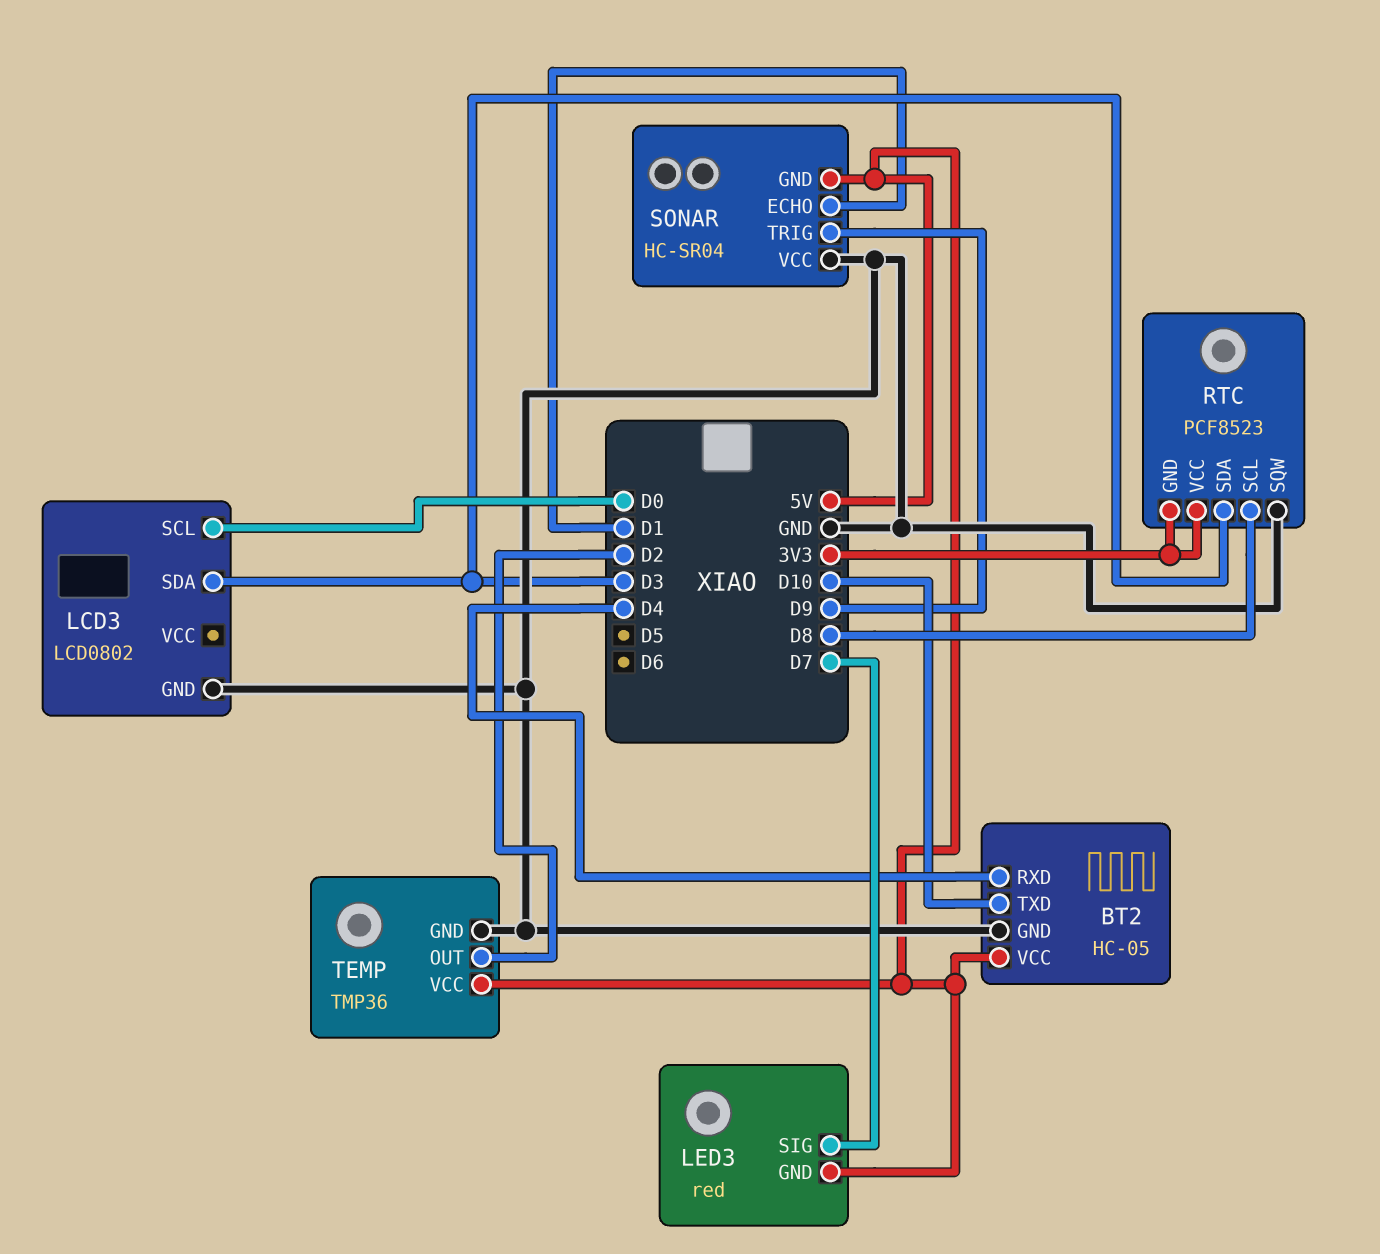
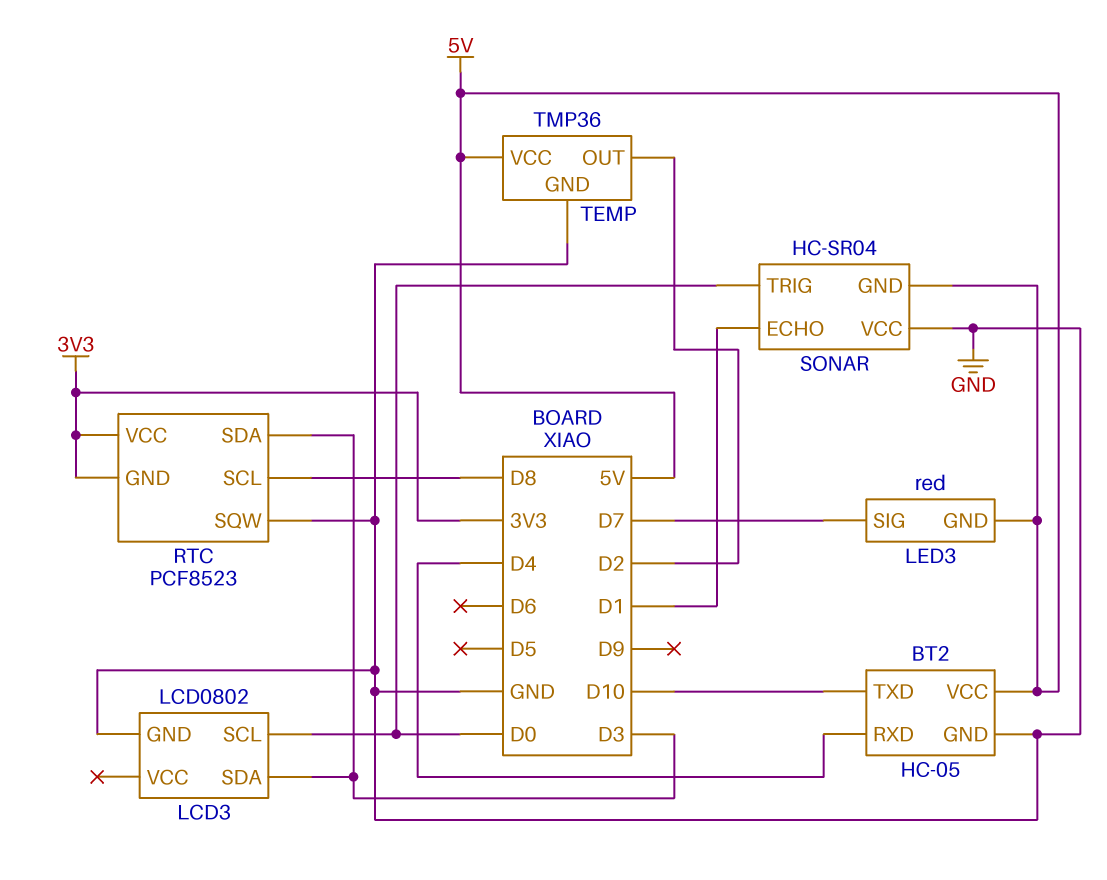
SONAR pin TRIG: D9 -> D0

